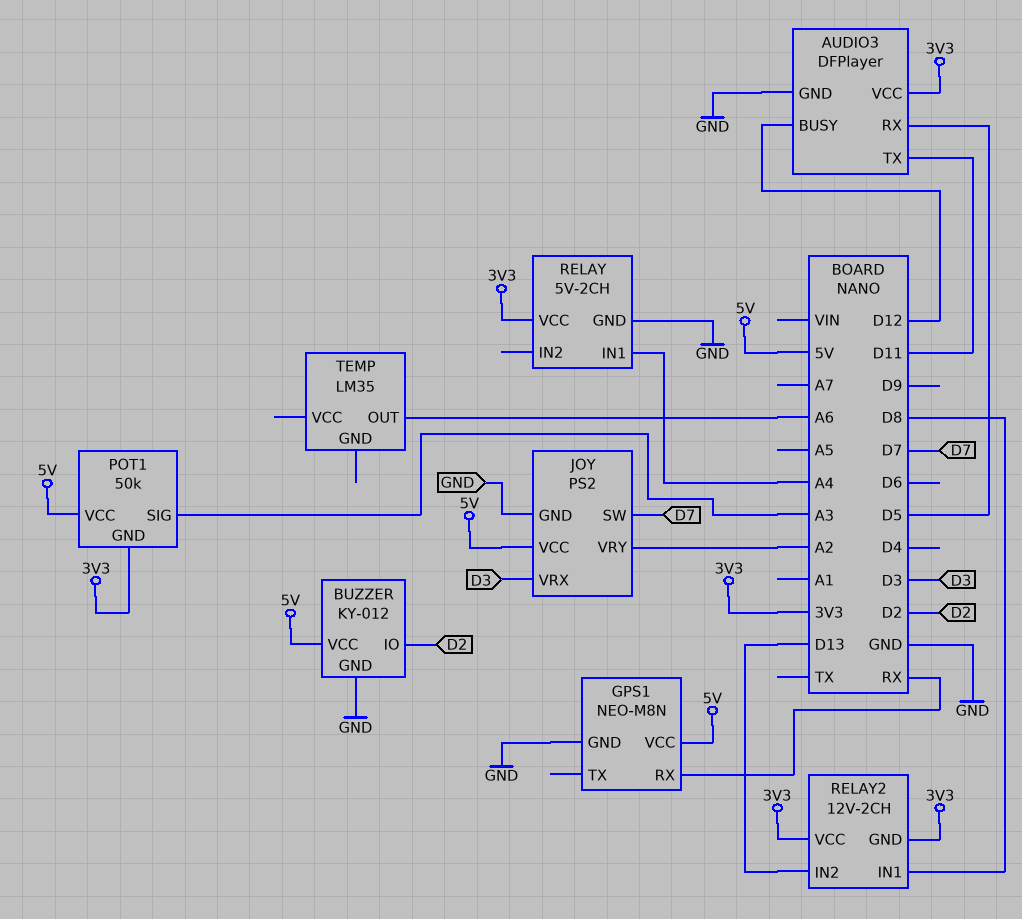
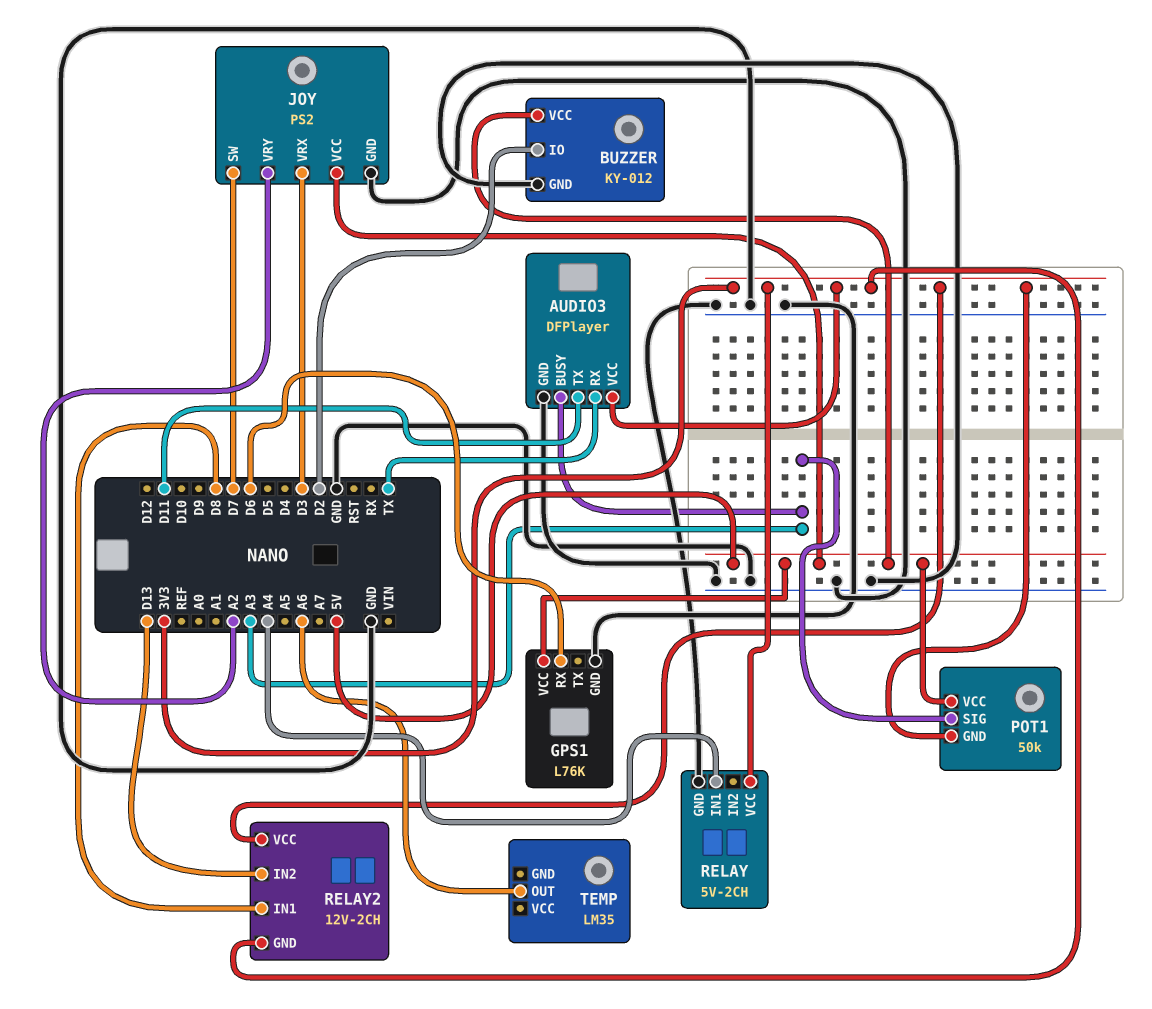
AUDIO3 pin BUSY: D12 -> A3
AUDIO3 pin RX: D5 -> TX
GPS1: NEO-M8N -> L76K
GPS1 pin RX: RX -> D6

